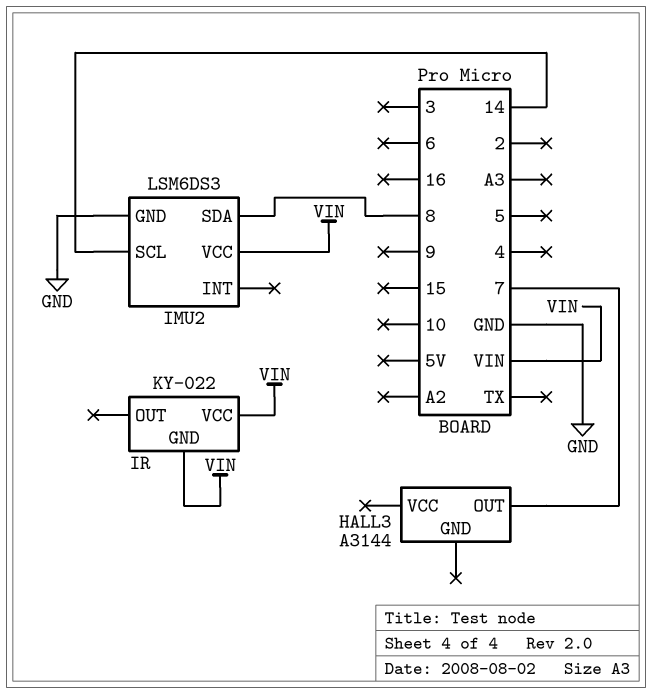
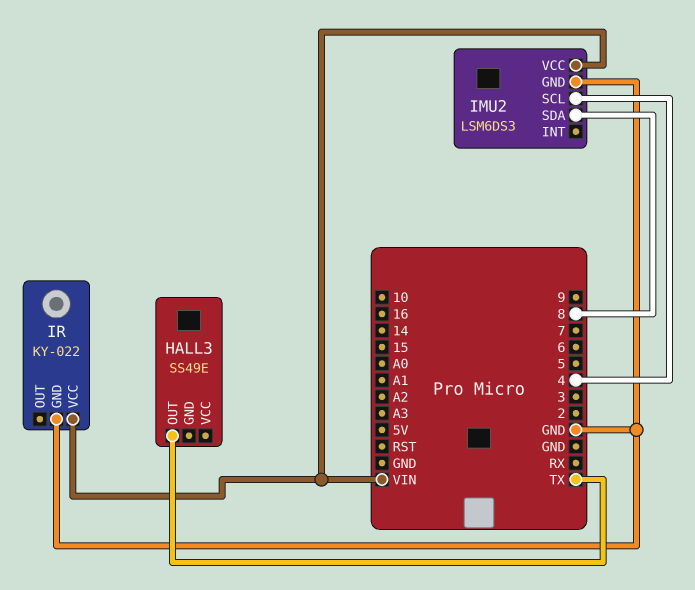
HALL3: A3144 -> SS49E
HALL3 pin OUT: 7 -> TX
IMU2 pin SCL: 14 -> 4
IR pin GND: VIN -> GND

